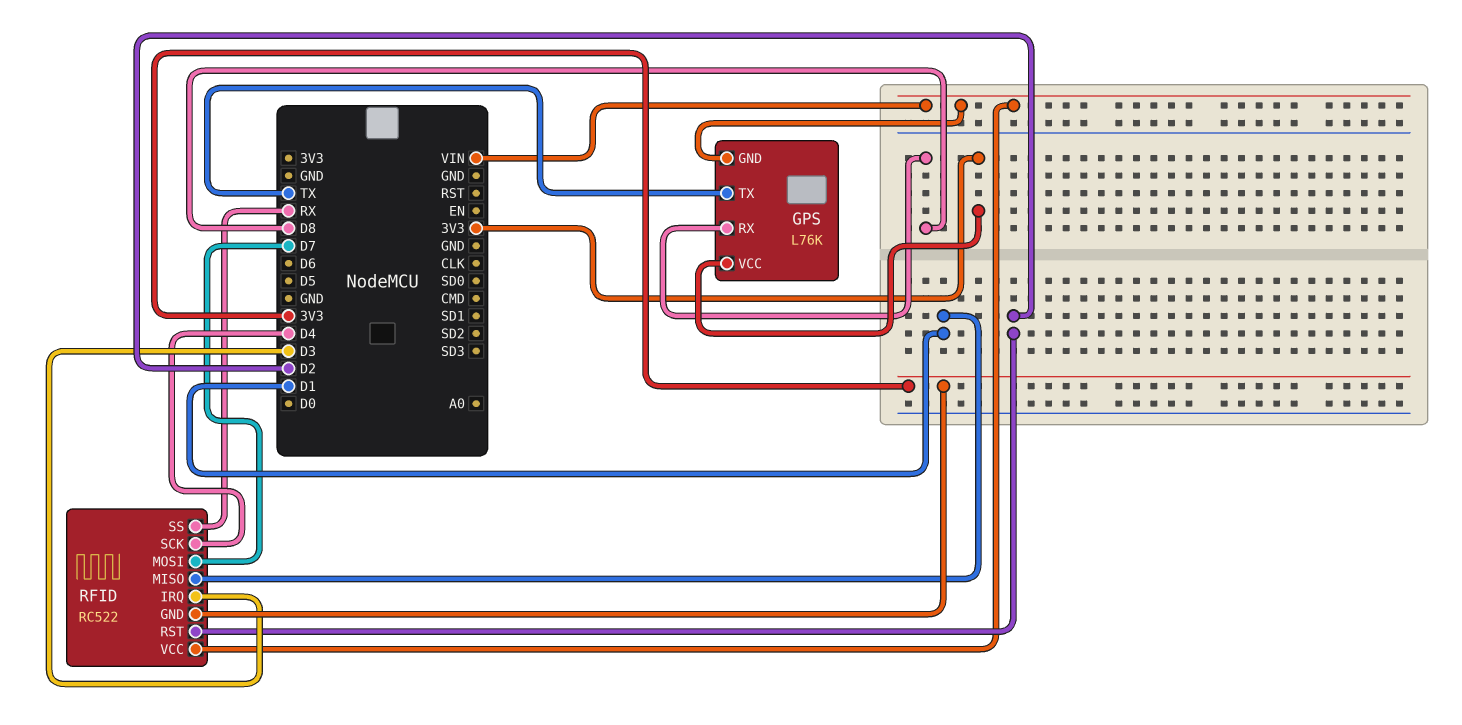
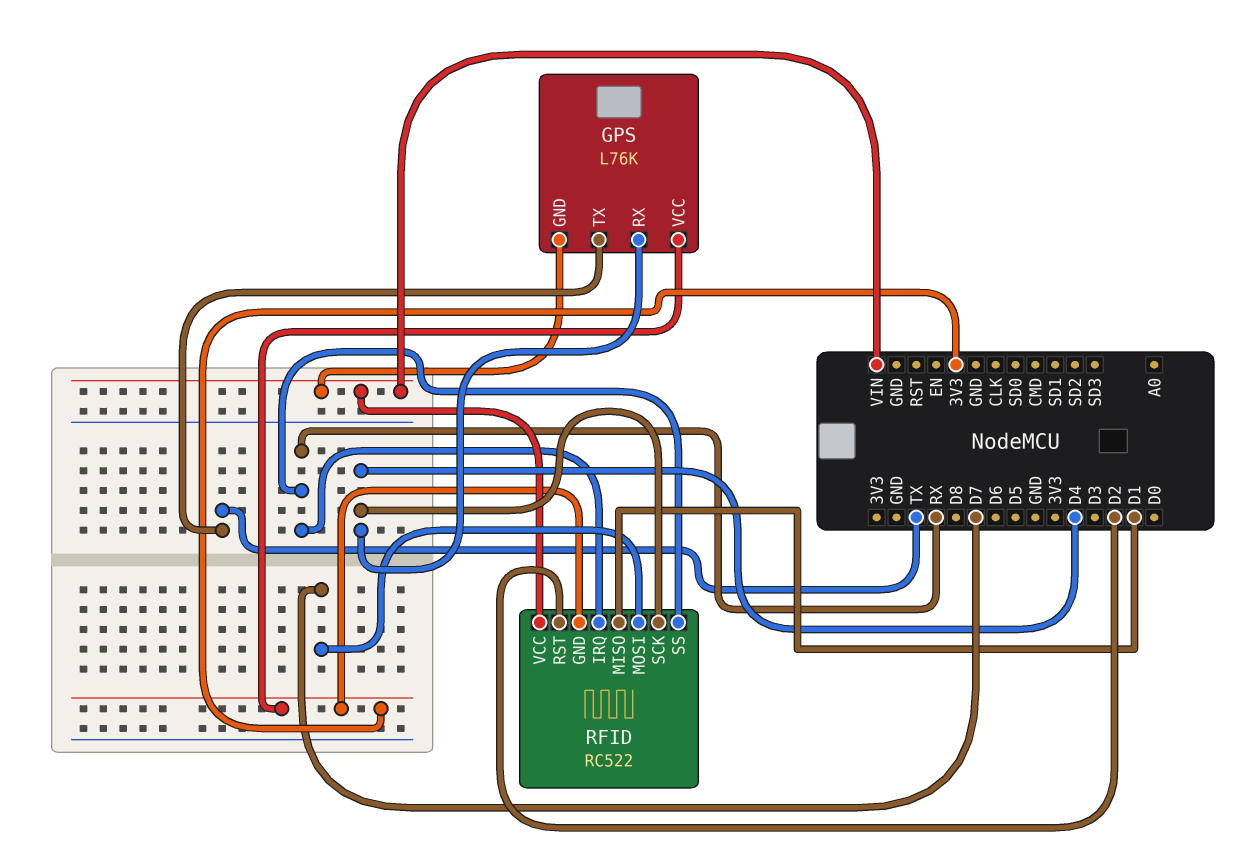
GPS pin RX: D8 -> D4
RFID pin IRQ: D3 -> RX

